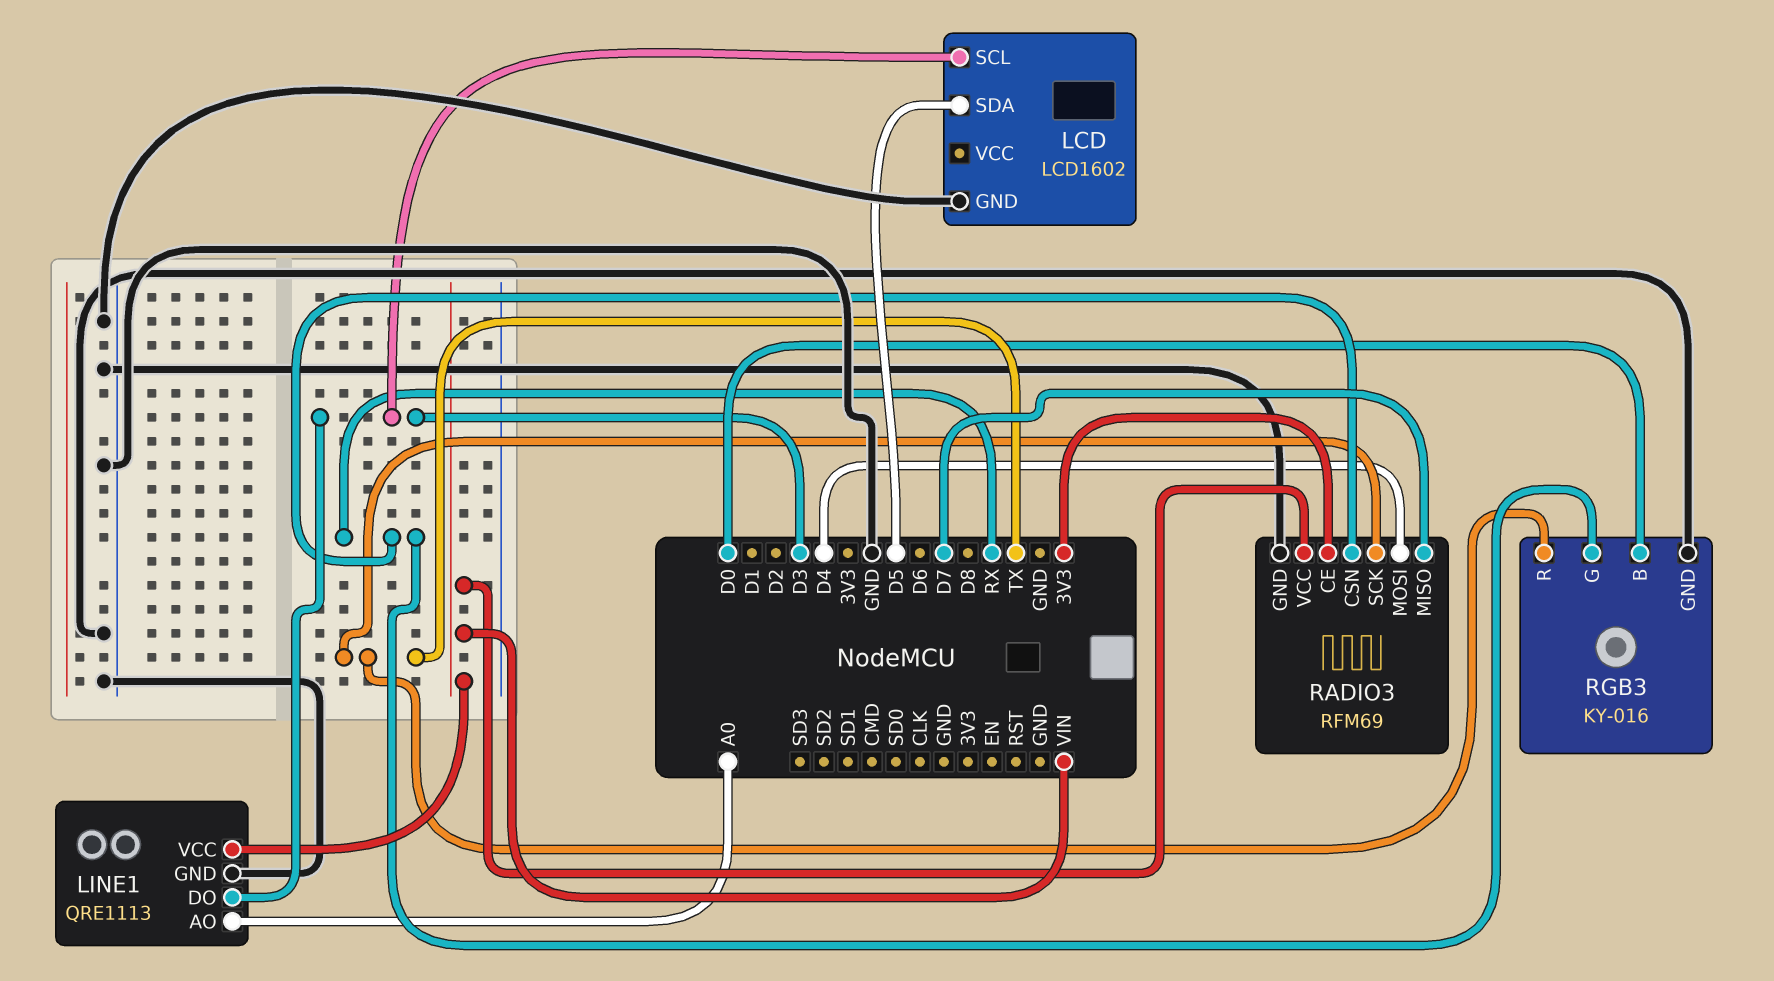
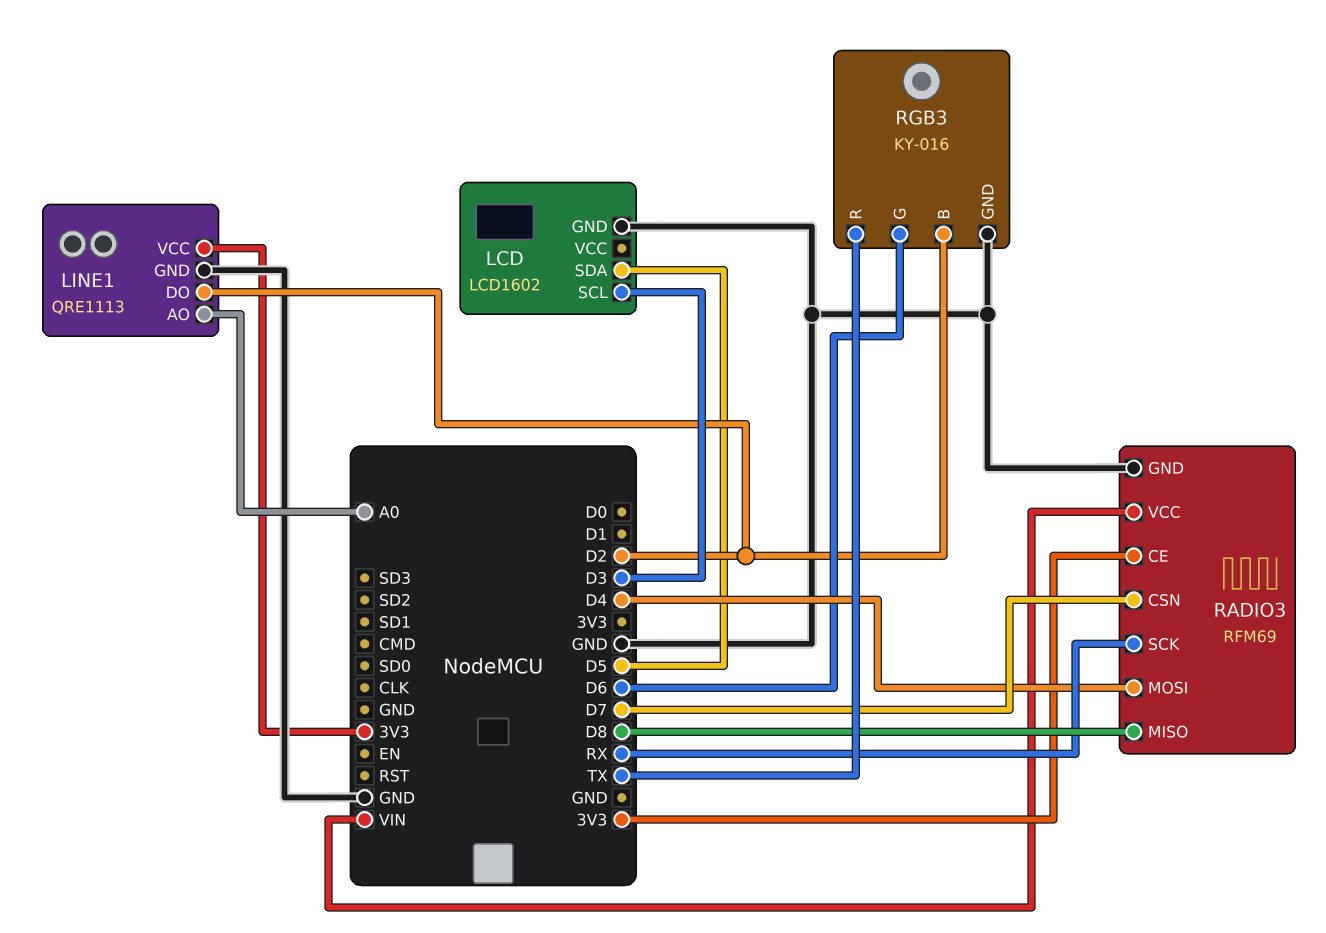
LINE1 pin DO: D3 -> D2
LINE1 pin VCC: VIN -> 3V3
RADIO3 pin CSN: RX -> D7
RADIO3 pin MISO: D7 -> D8
RADIO3 pin SCK: TX -> RX
RGB3 pin B: D0 -> D2
RGB3 pin G: RX -> D6

